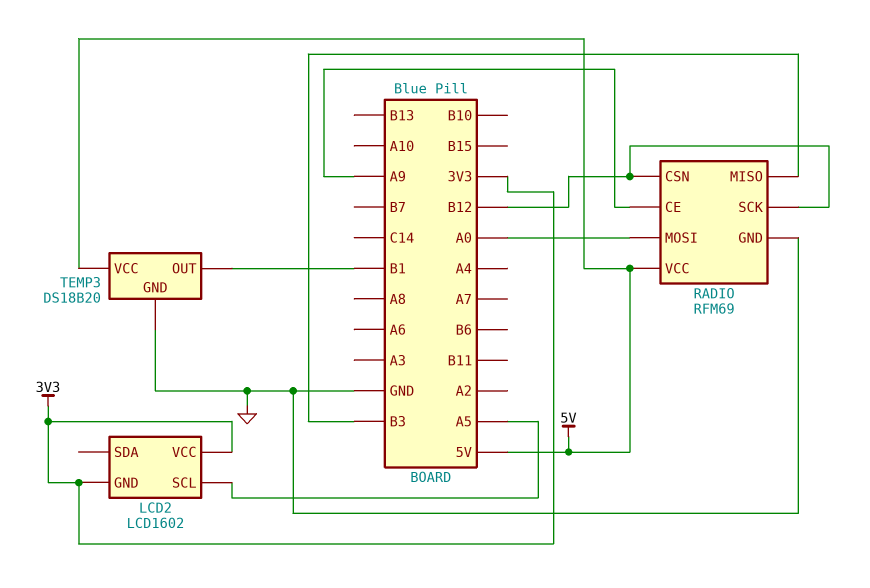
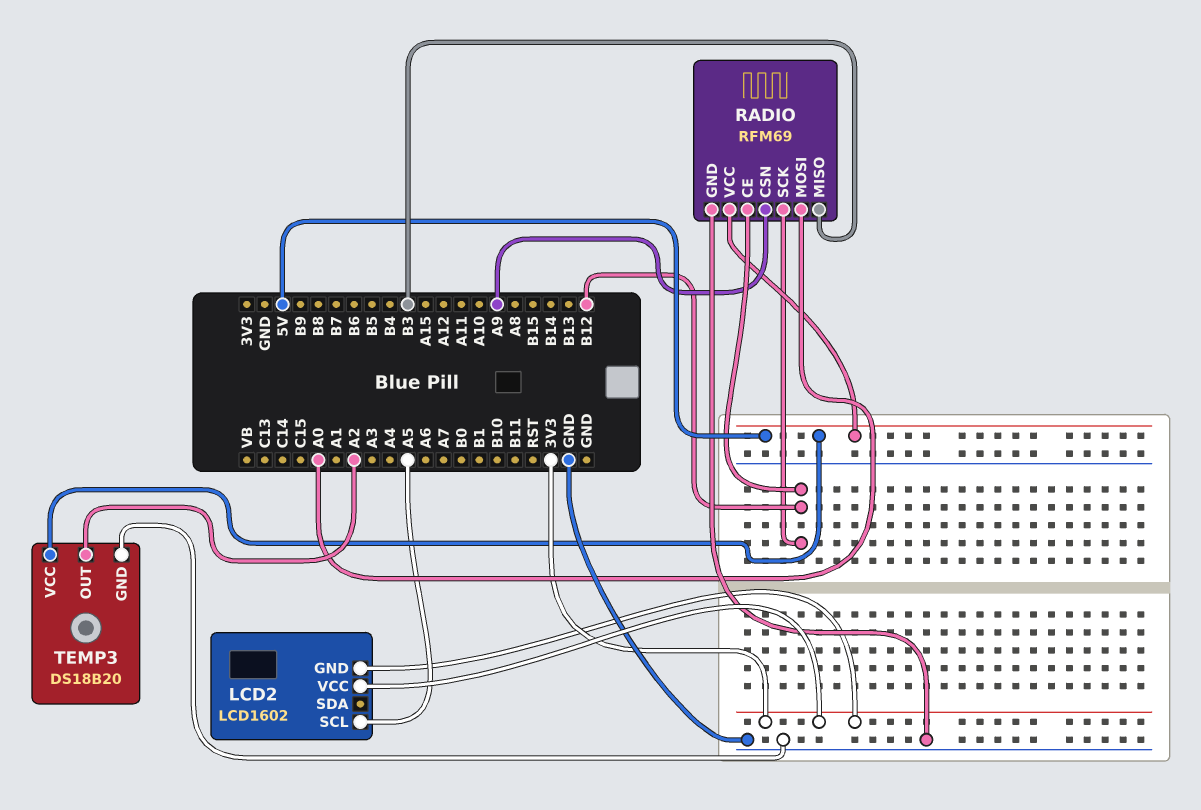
RADIO pin CE: A9 -> B12
RADIO pin CSN: B12 -> A9
TEMP3 pin OUT: B1 -> A2

